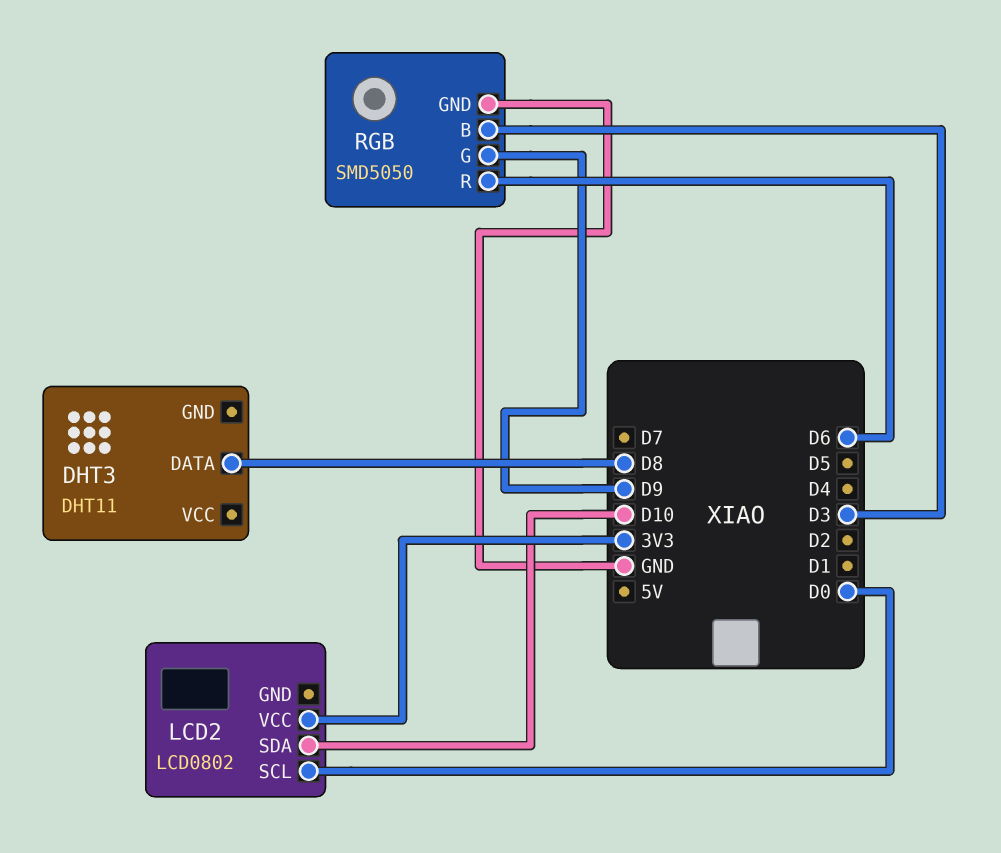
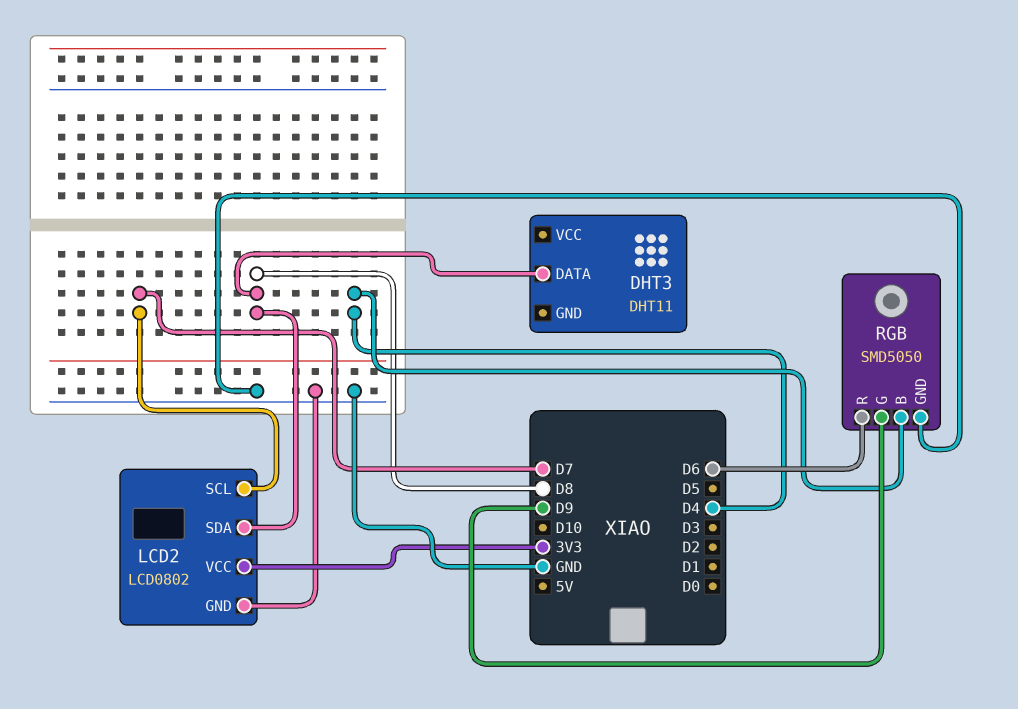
LCD2 pin GND: none -> GND
LCD2 pin SCL: D0 -> D7
LCD2 pin SDA: D10 -> D8
RGB pin B: D3 -> D4

